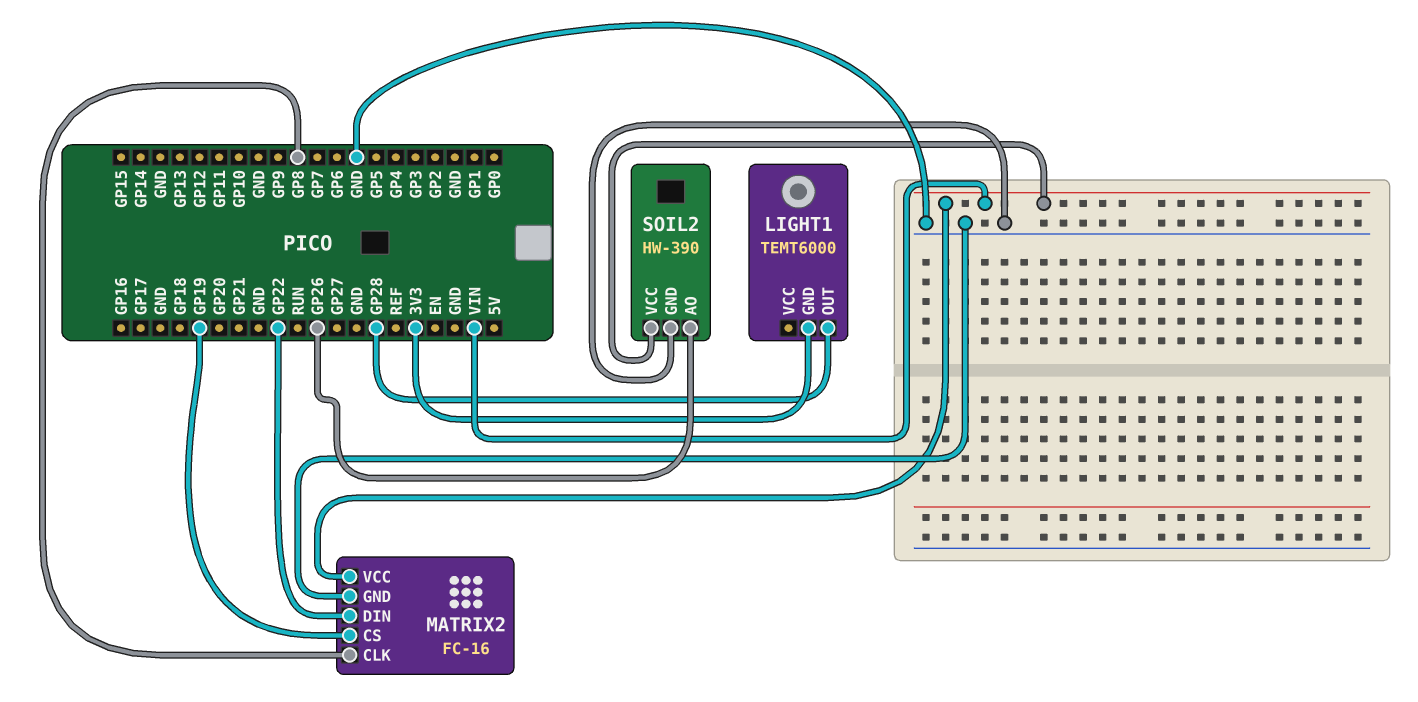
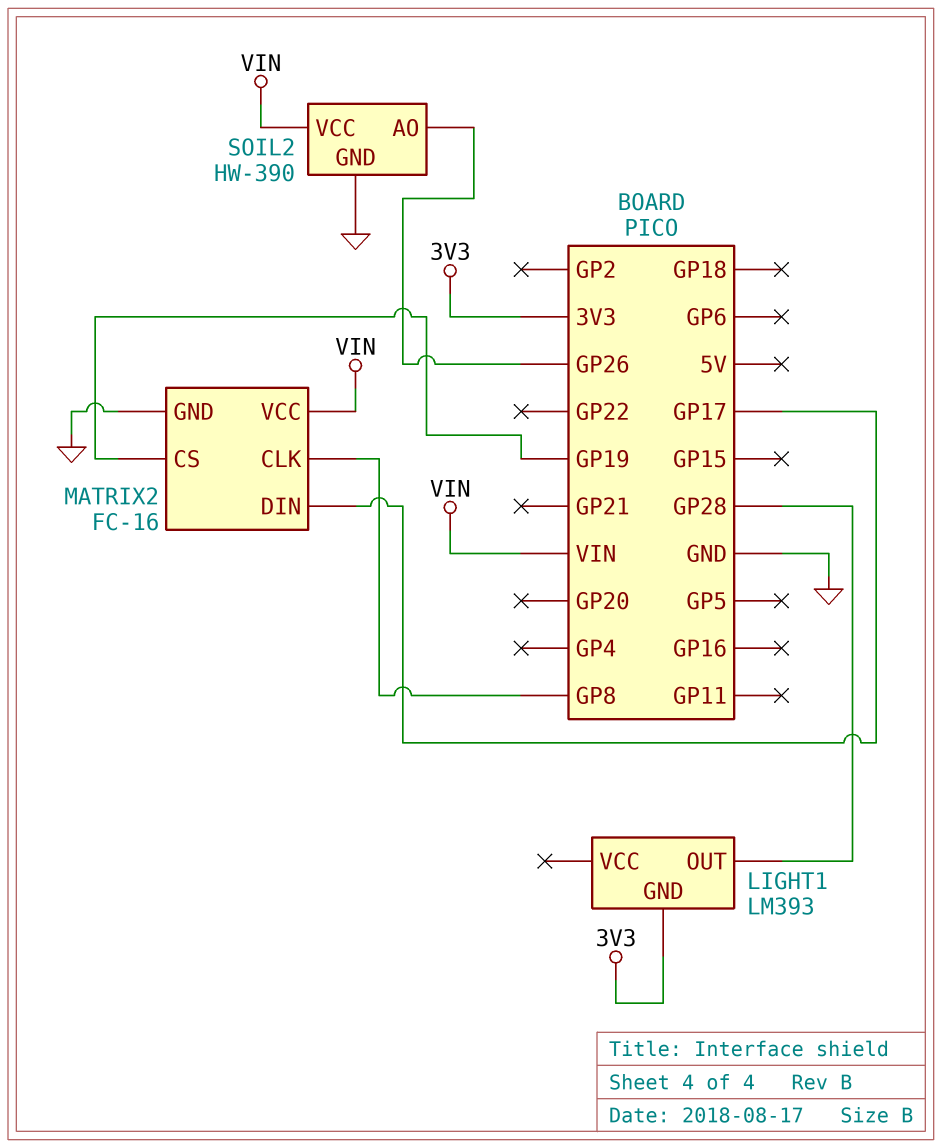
LIGHT1: TEMT6000 -> LM393
MATRIX2 pin DIN: GP22 -> GP17

